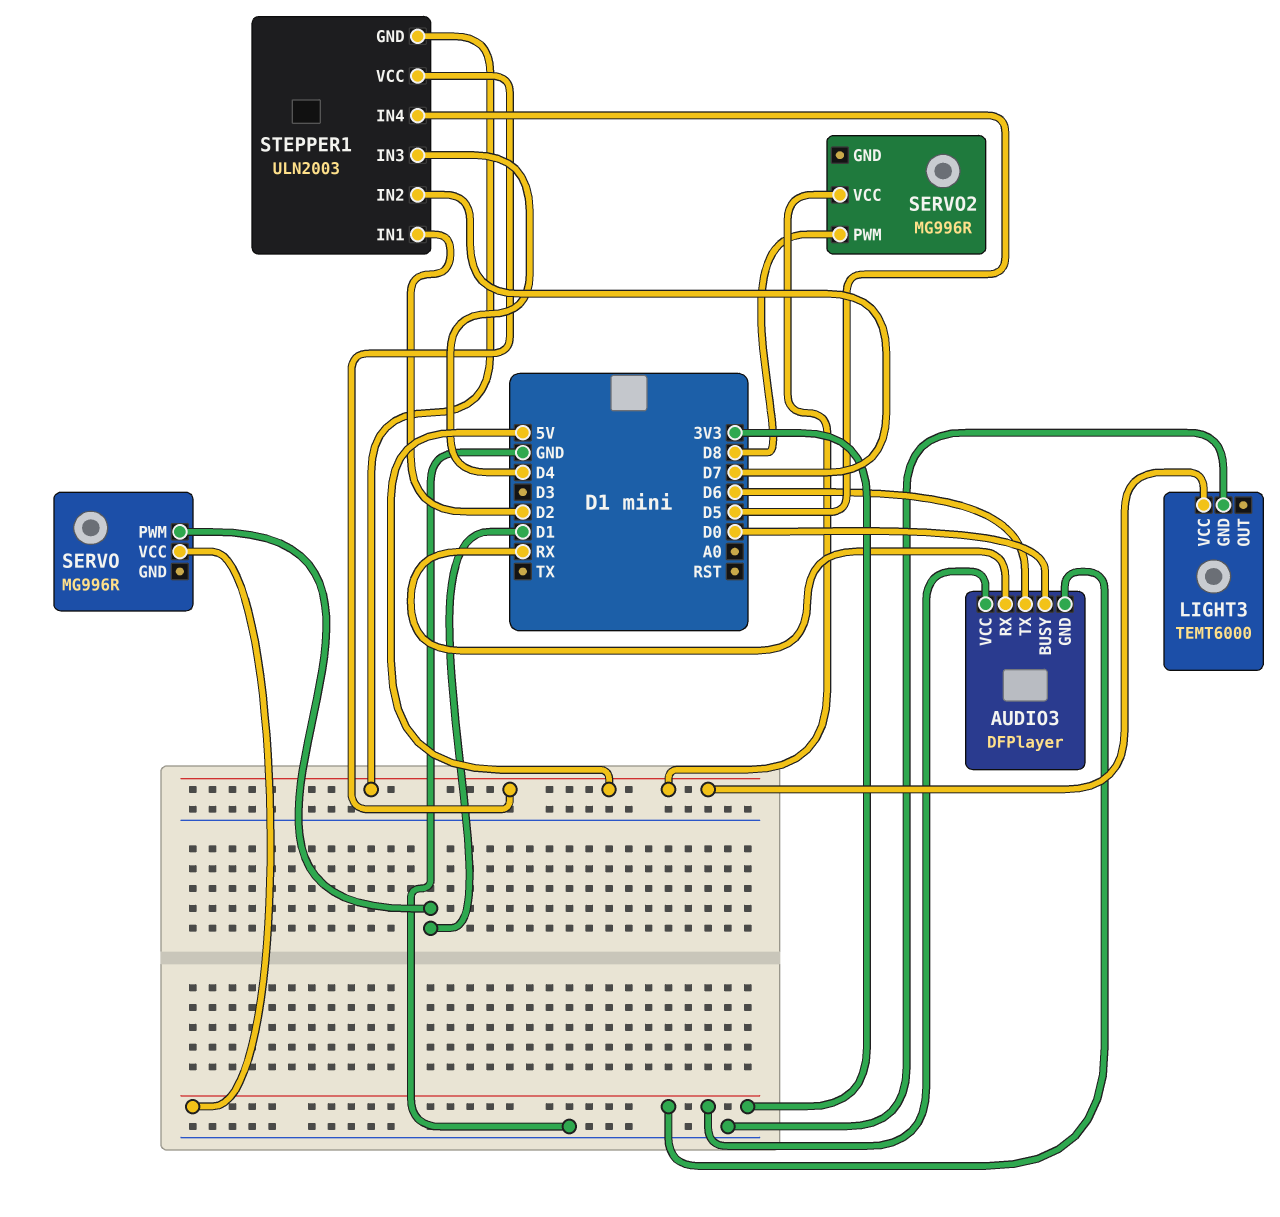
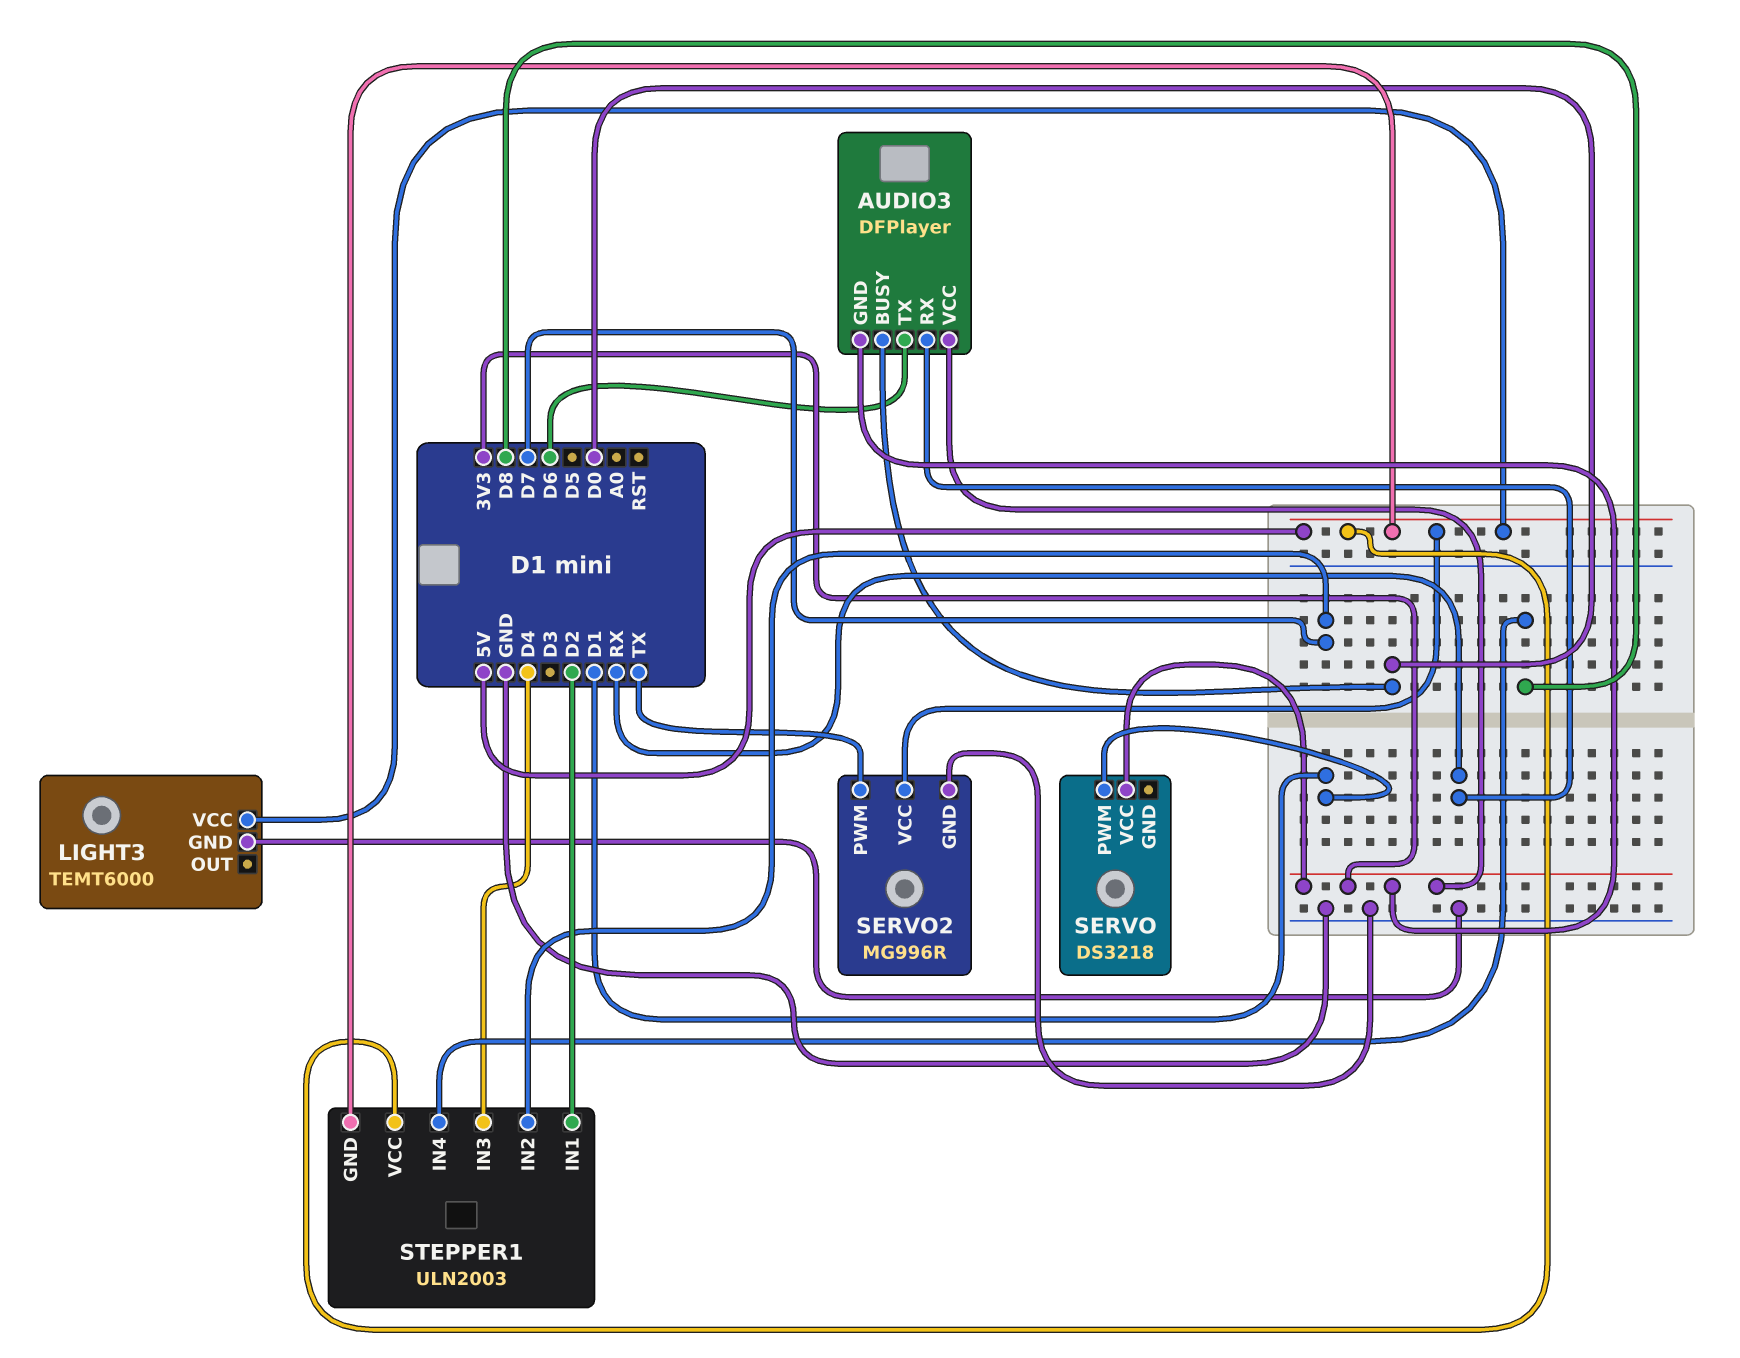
SERVO: MG996R -> DS3218
SERVO2 pin GND: none -> GND
SERVO2 pin PWM: D8 -> TX
STEPPER1 pin IN4: D5 -> D8

